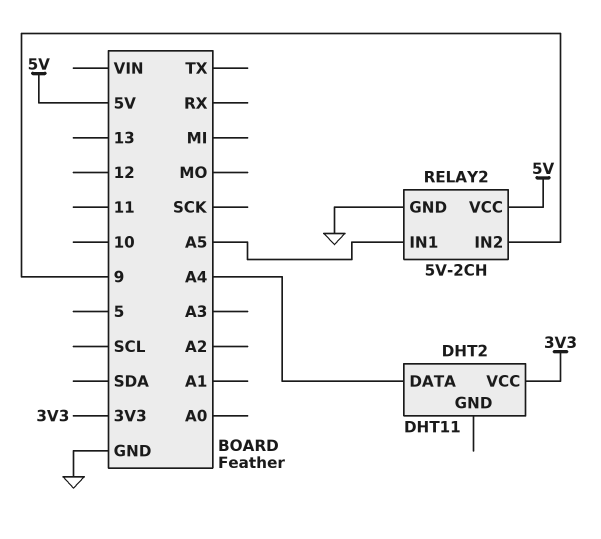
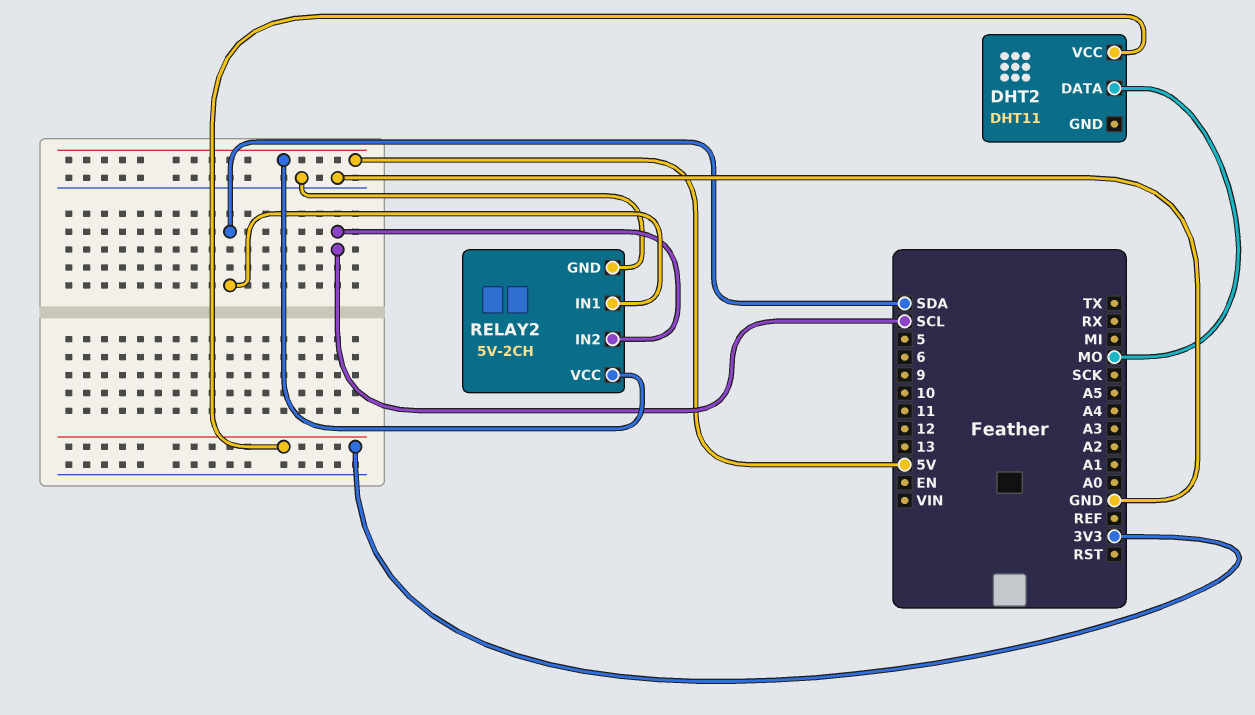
DHT2 pin DATA: A4 -> MO
RELAY2 pin IN1: A5 -> SDA
RELAY2 pin IN2: 9 -> SCL

